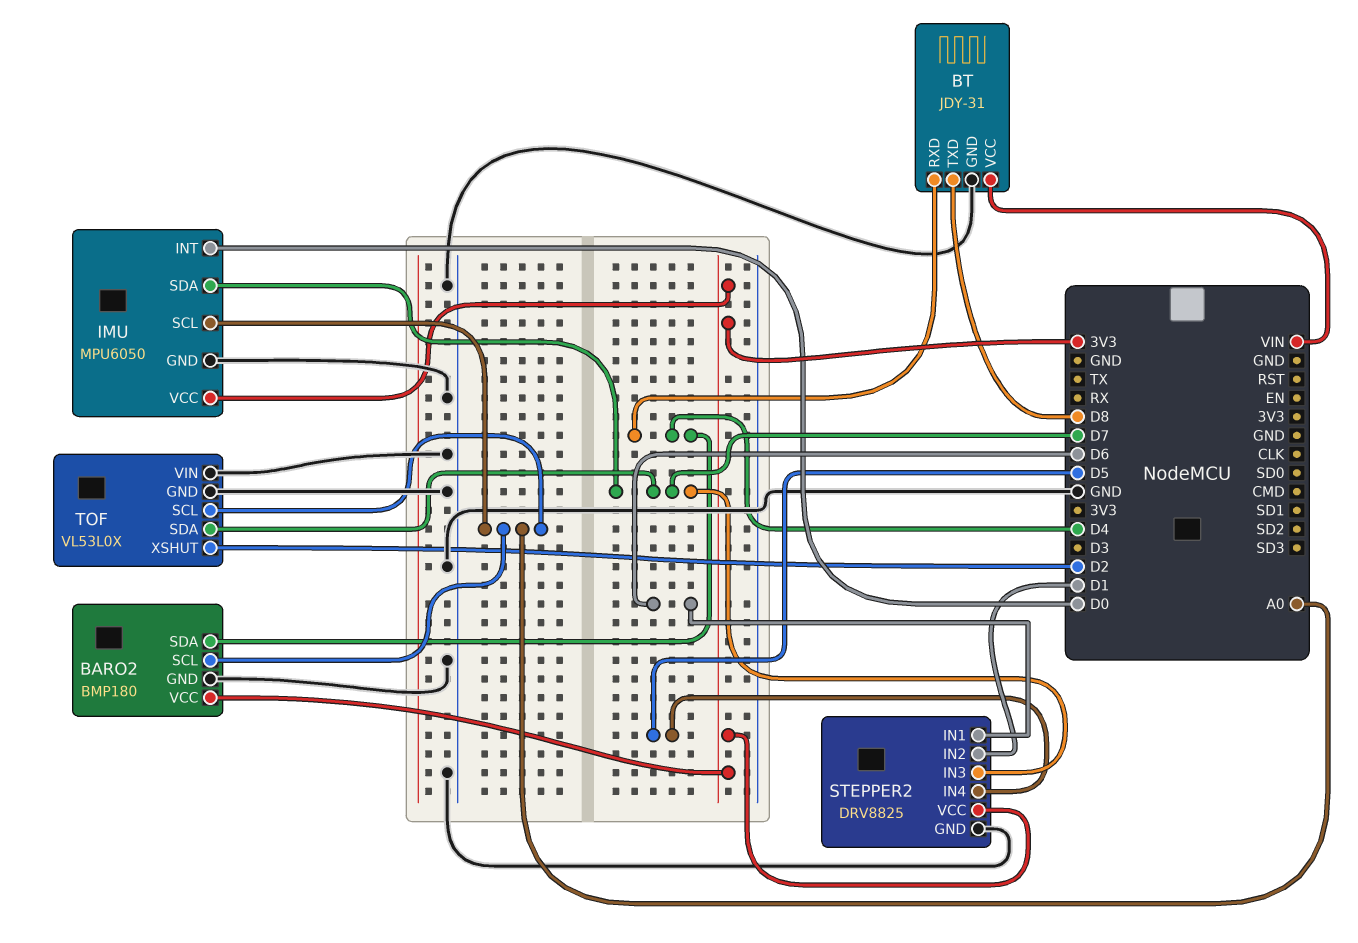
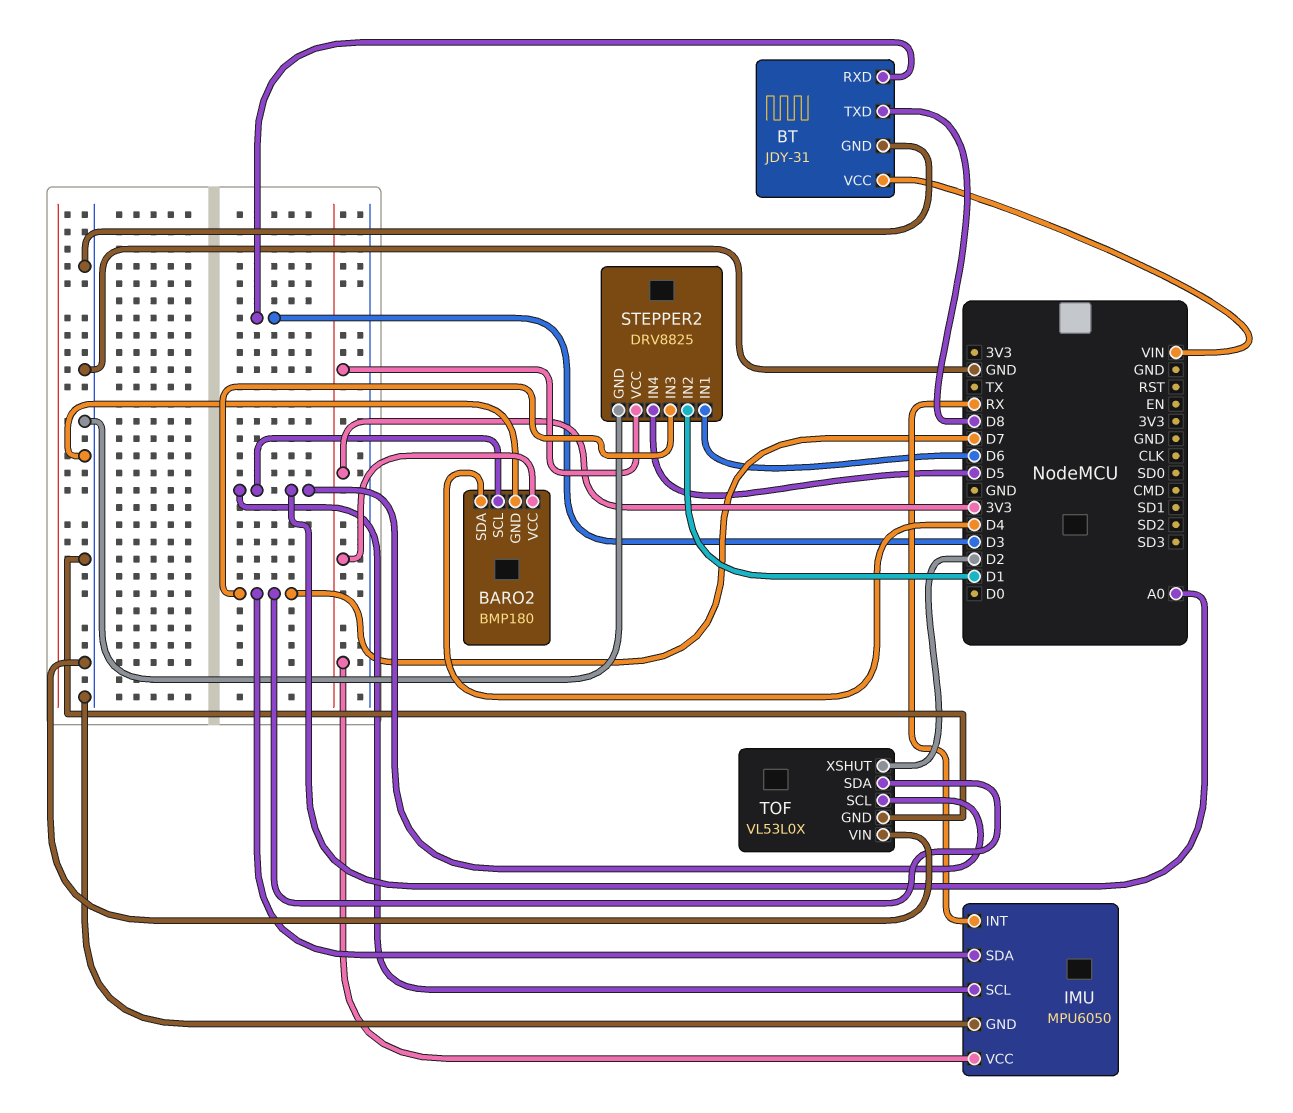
BT pin RXD: D4 -> D3
IMU pin INT: D0 -> RX

